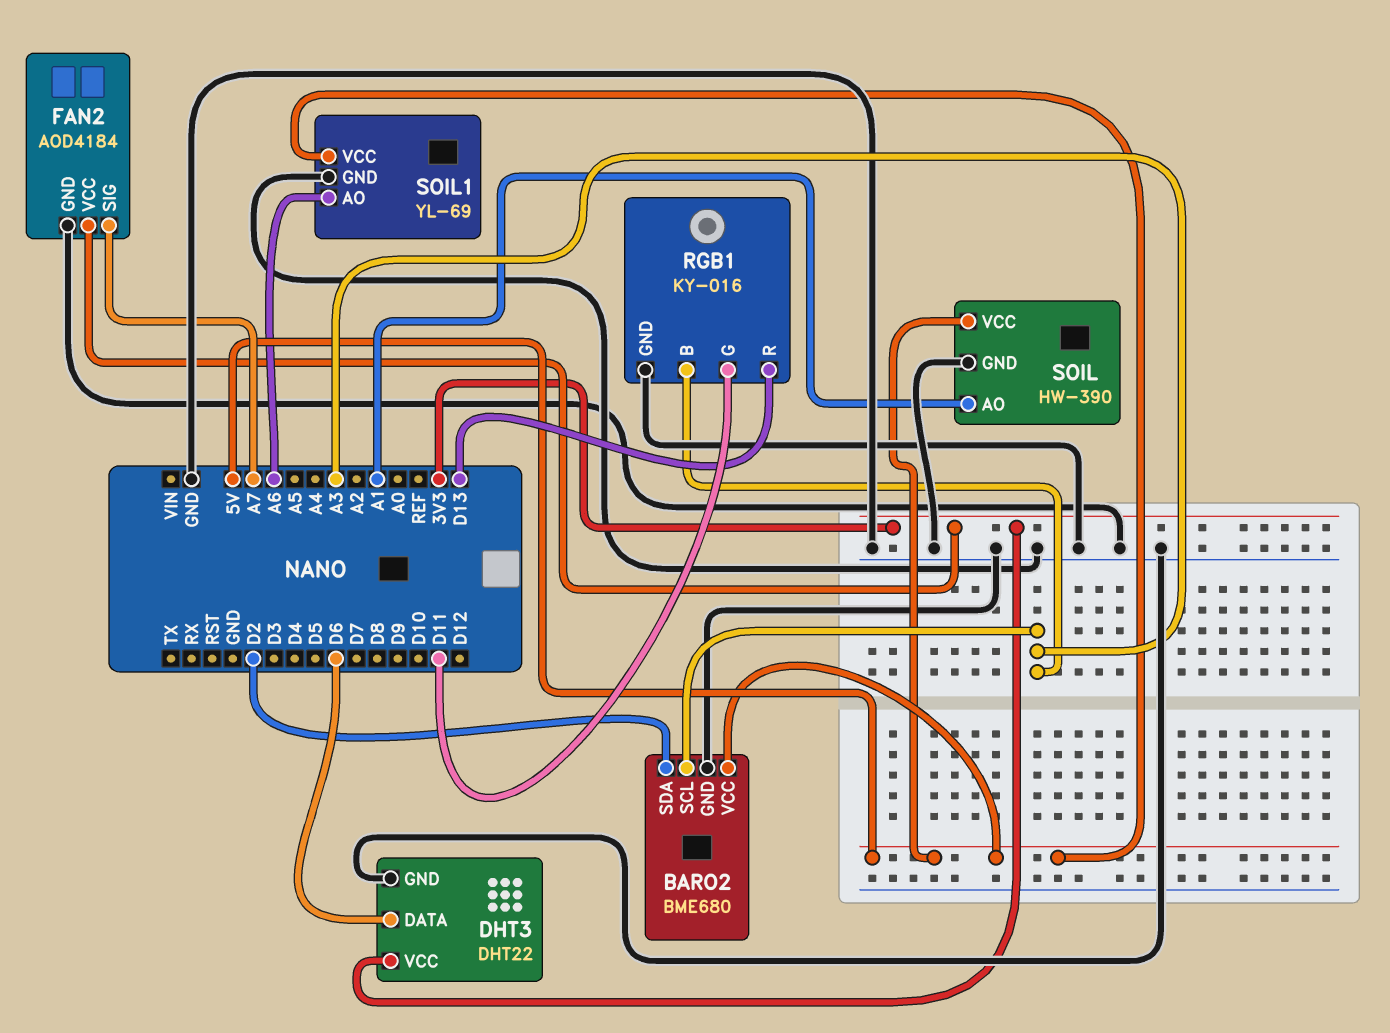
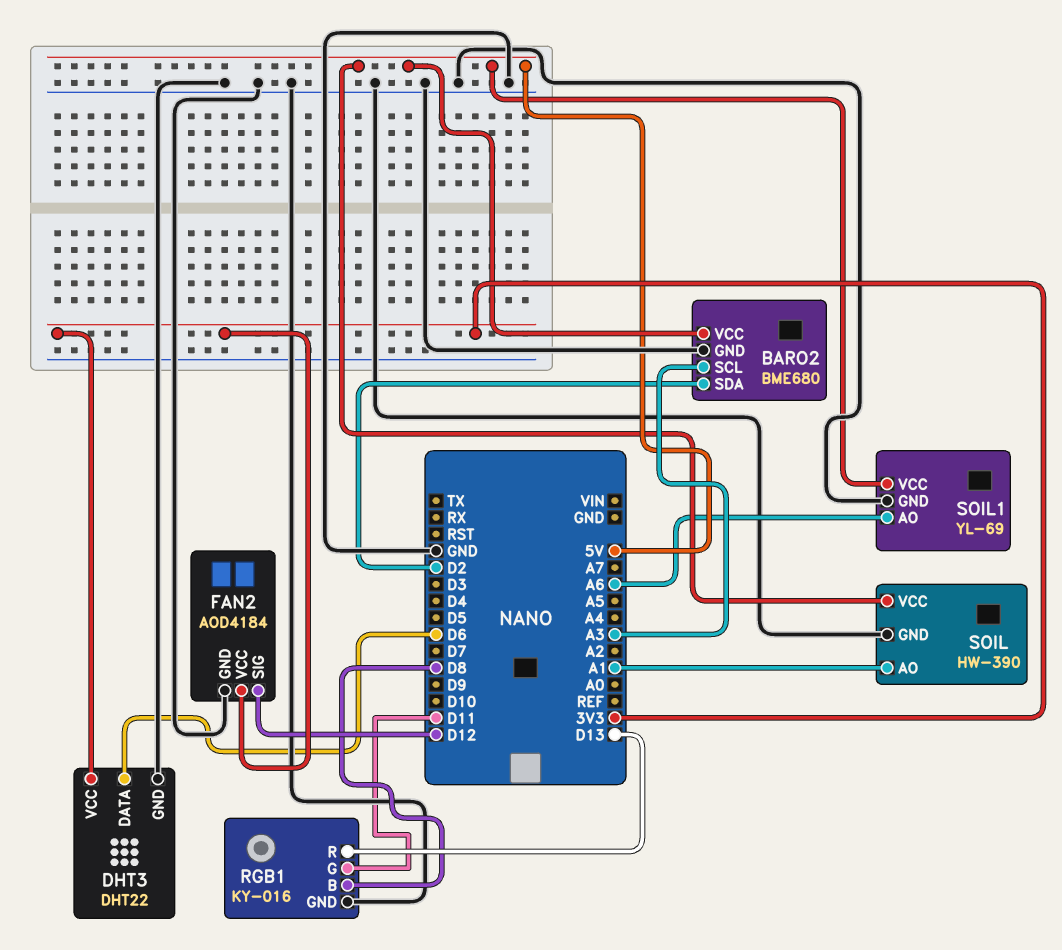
FAN2 pin SIG: A7 -> D12
RGB1 pin B: A3 -> D8

